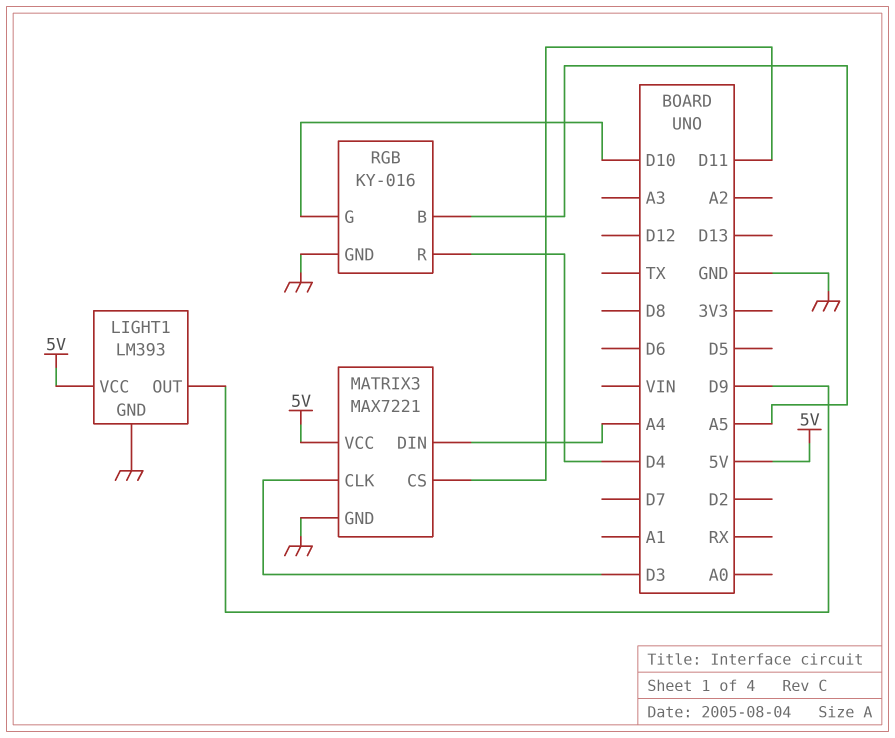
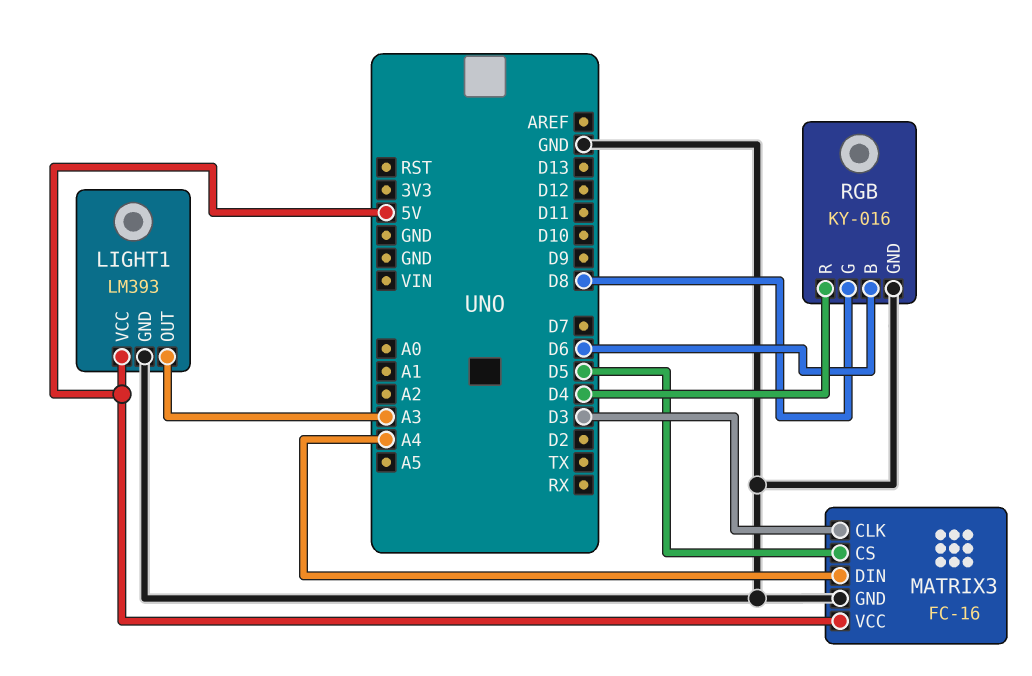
LIGHT1 pin OUT: D9 -> A3
MATRIX3: MAX7221 -> FC-16
MATRIX3 pin CS: D11 -> D5
RGB pin B: A5 -> D6
RGB pin G: D10 -> D8

